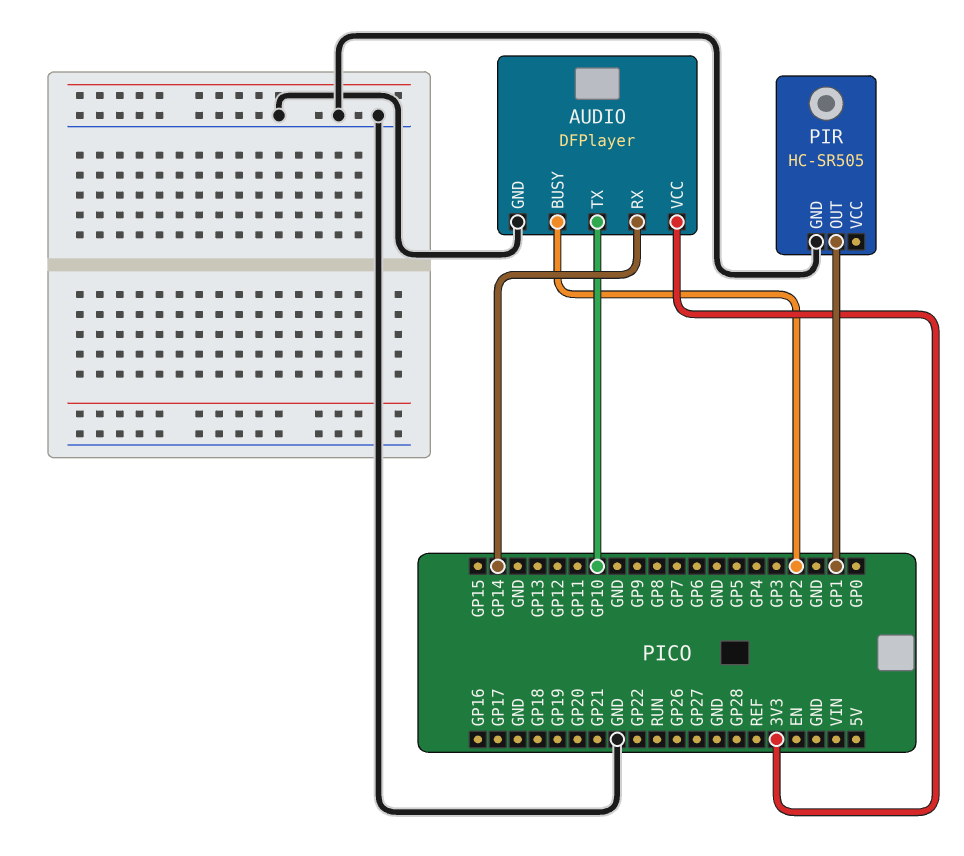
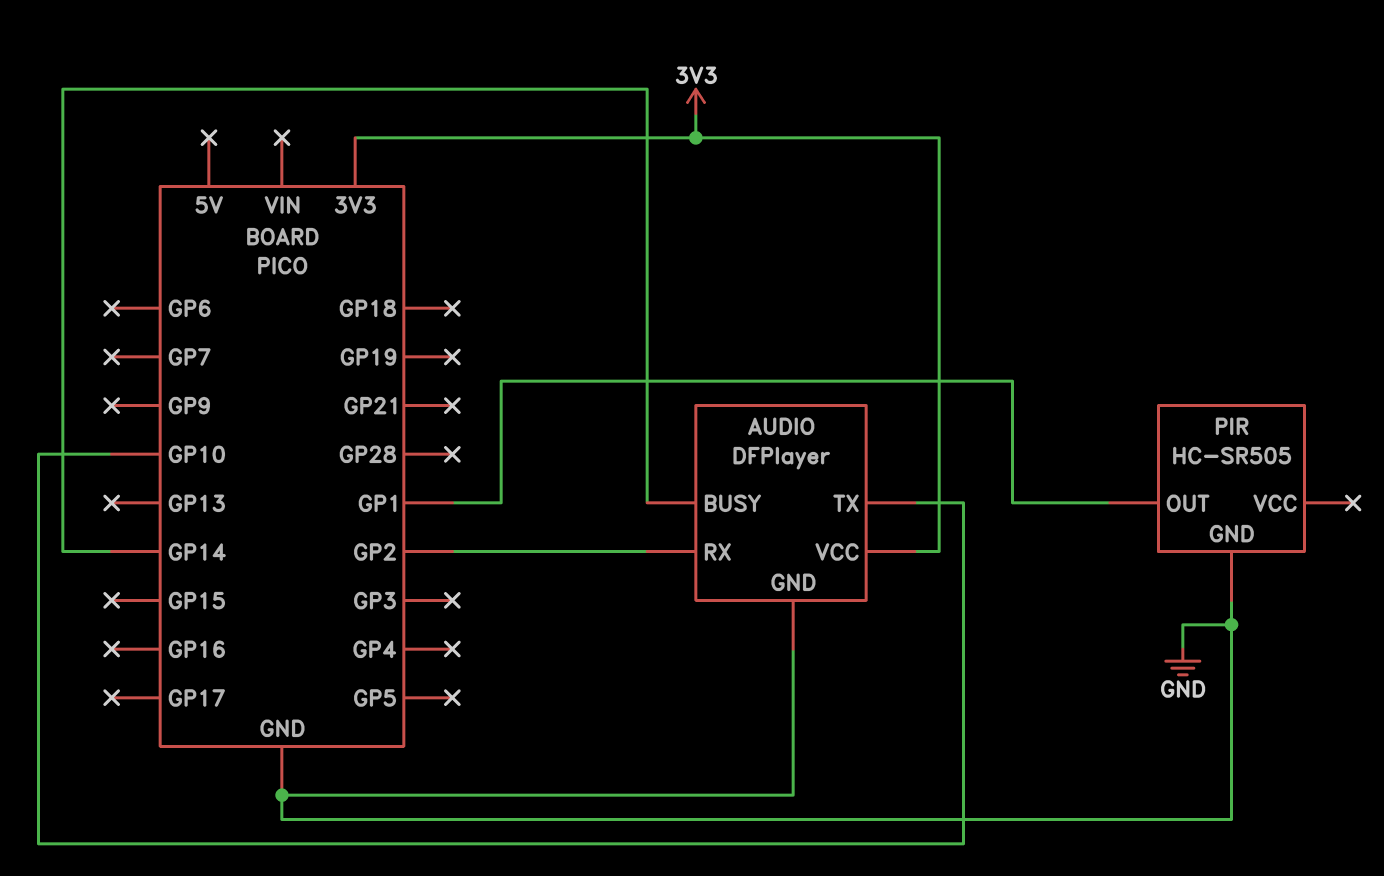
AUDIO pin BUSY: GP2 -> GP14
AUDIO pin RX: GP14 -> GP2

